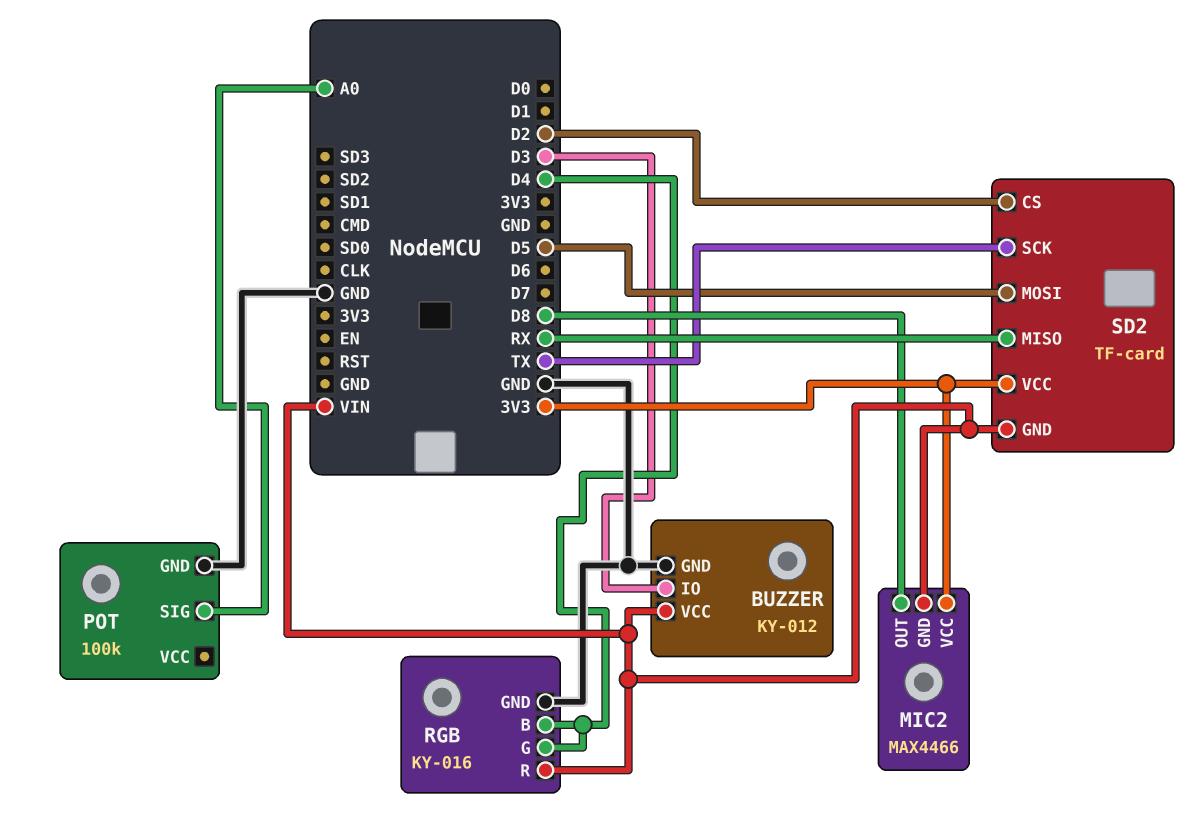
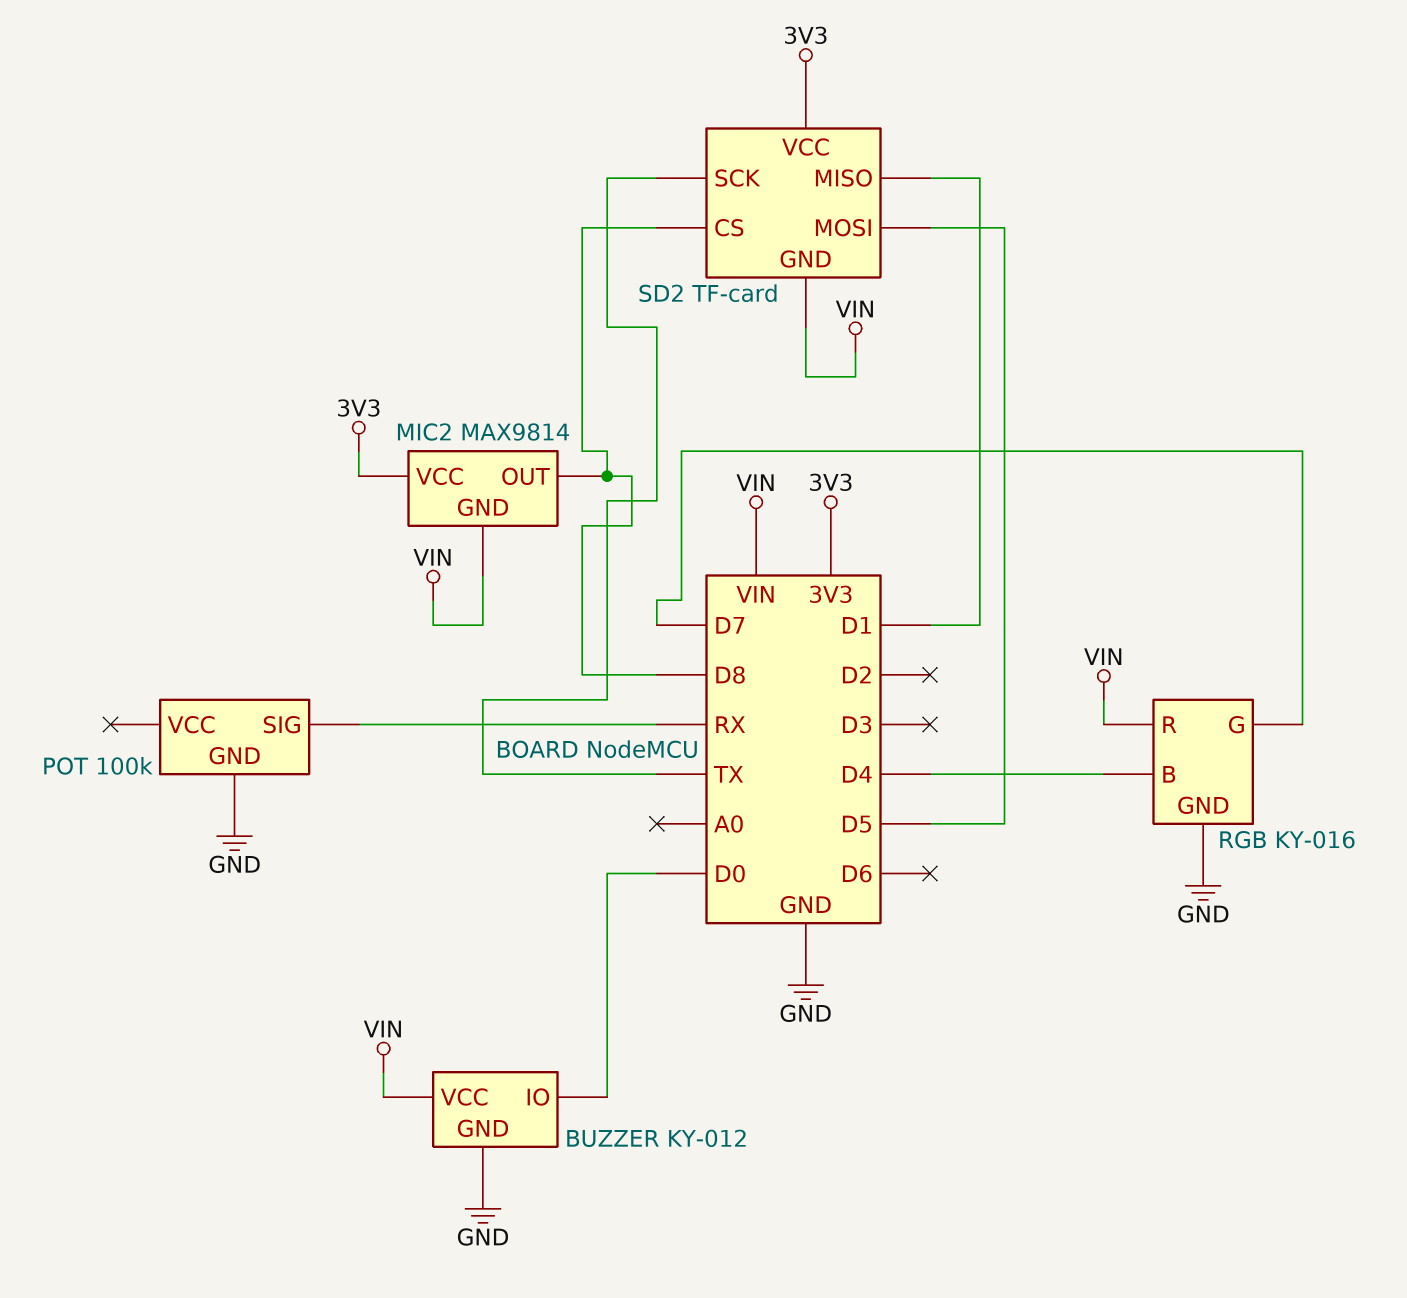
BUZZER pin IO: D3 -> D0
MIC2: MAX4466 -> MAX9814
POT pin SIG: A0 -> RX
RGB pin G: D4 -> D7
SD2 pin CS: D2 -> D8
SD2 pin MISO: RX -> D1

